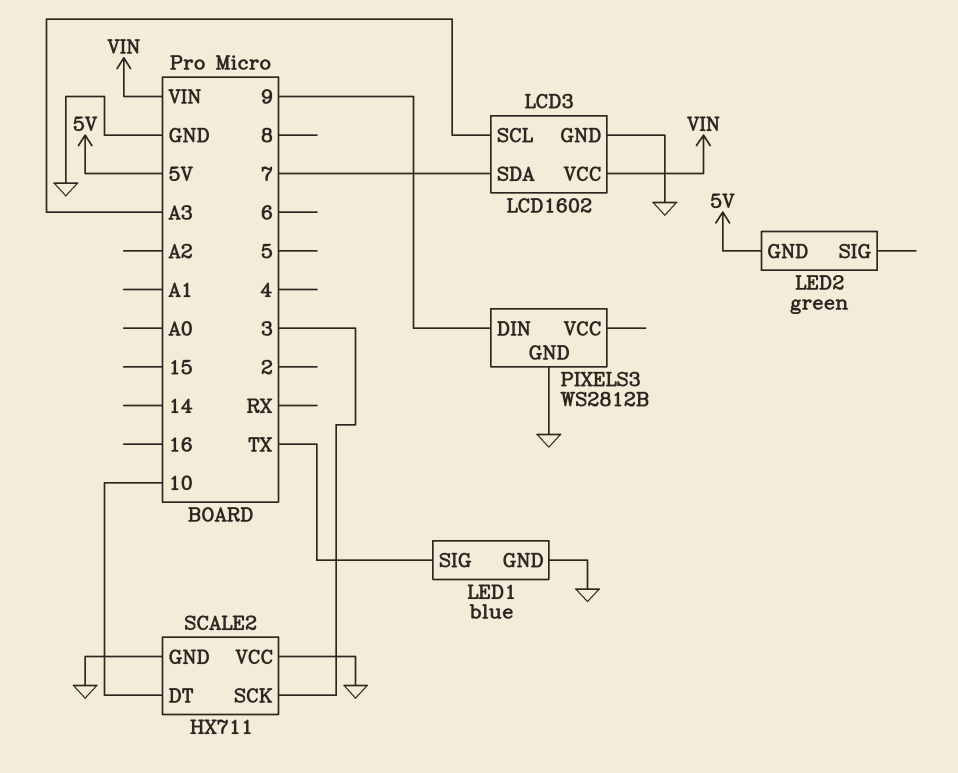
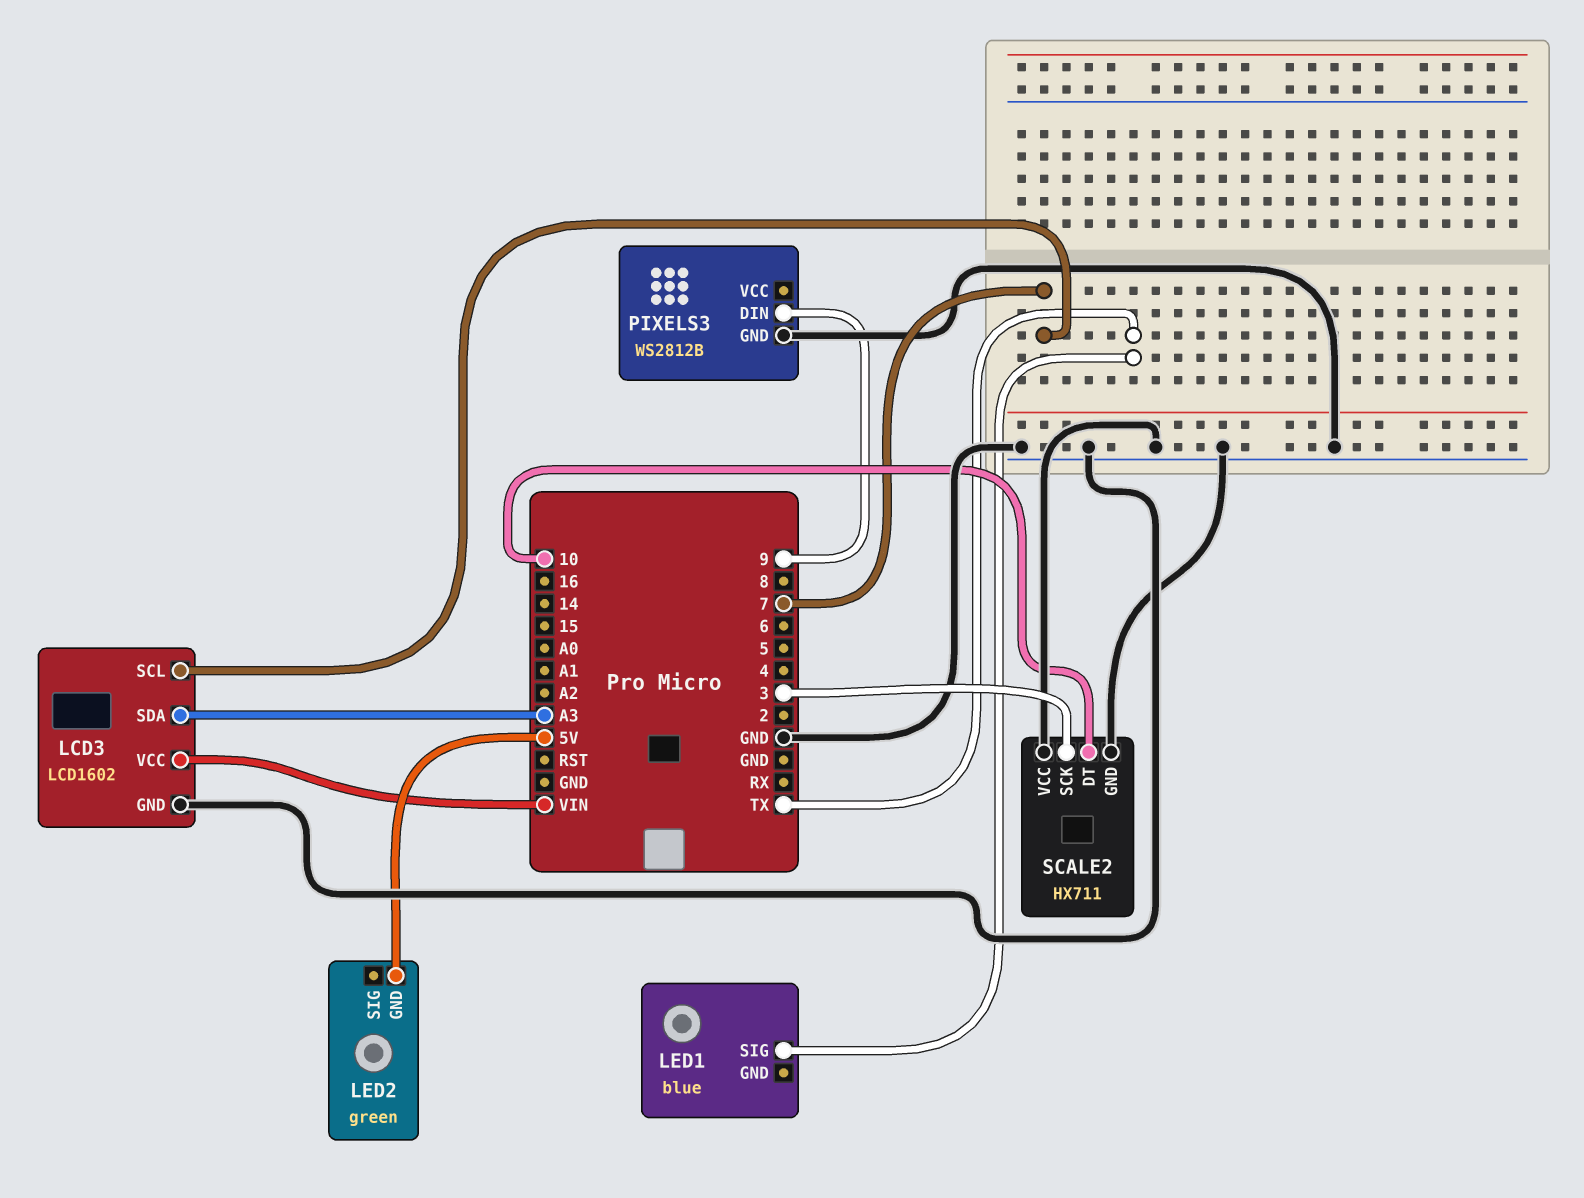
LCD3 pin SCL: A3 -> 7
LCD3 pin SDA: 7 -> A3
LED1 pin GND: GND -> none

